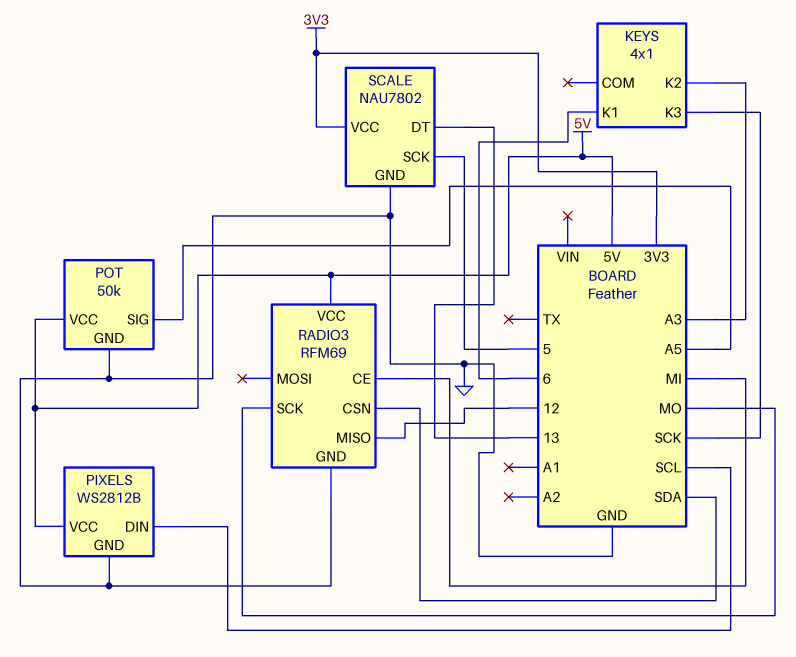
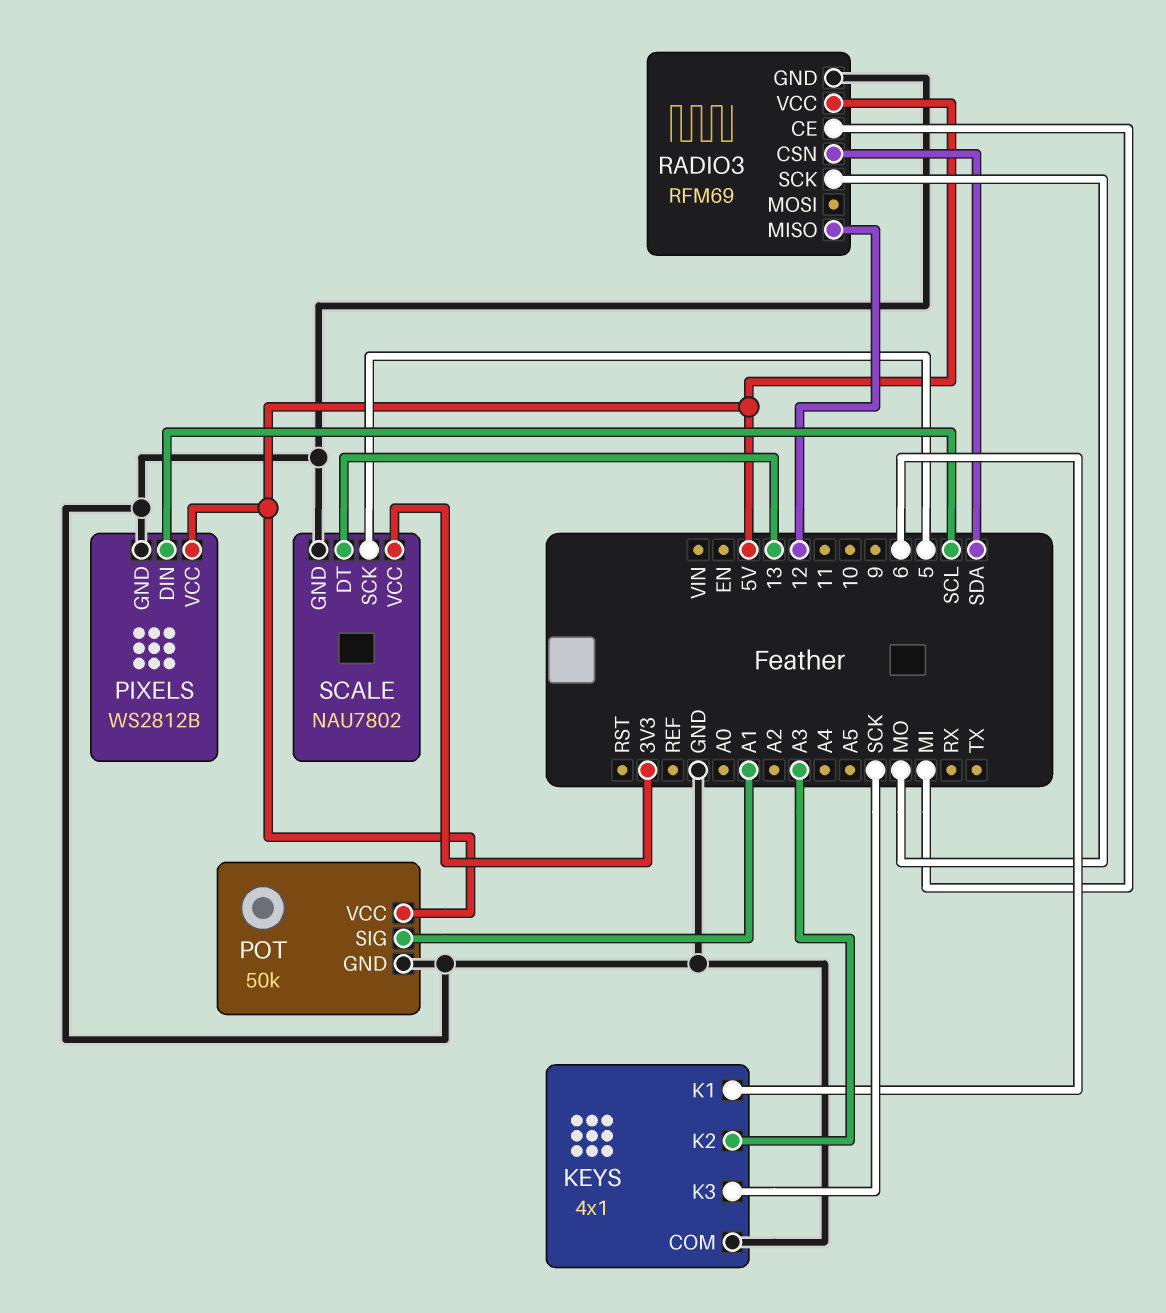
KEYS pin COM: none -> GND
POT pin SIG: A5 -> A1

